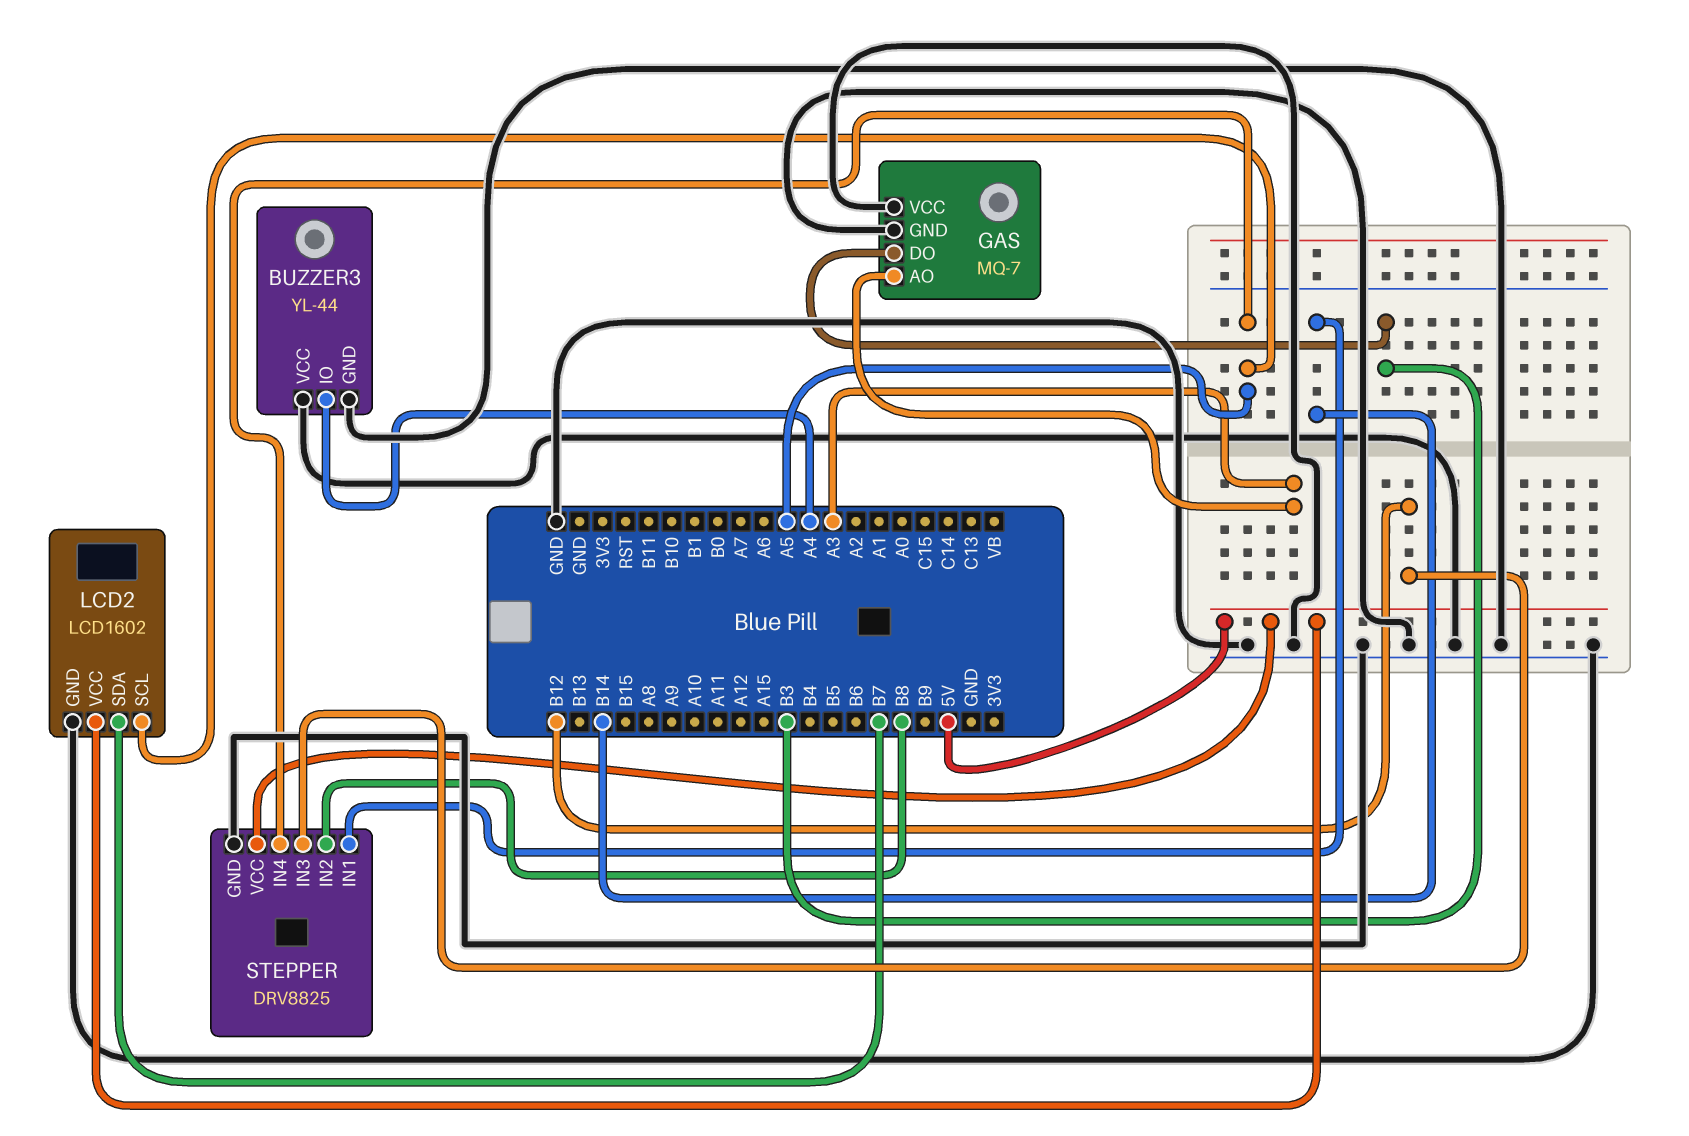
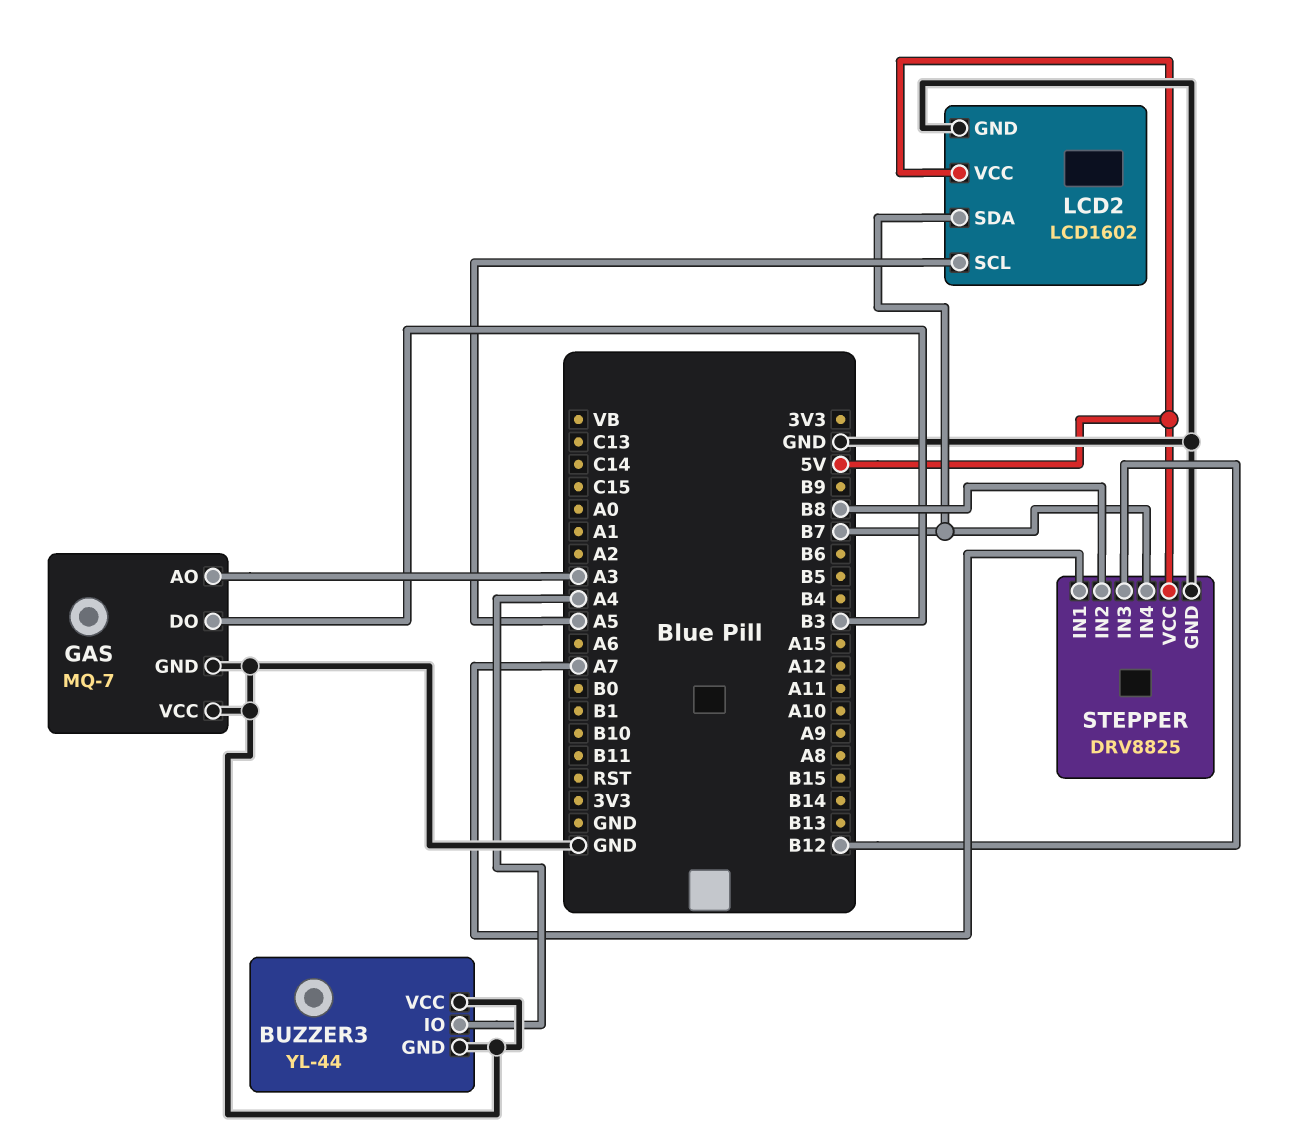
STEPPER pin IN1: B14 -> A7
STEPPER pin IN4: A5 -> B7

